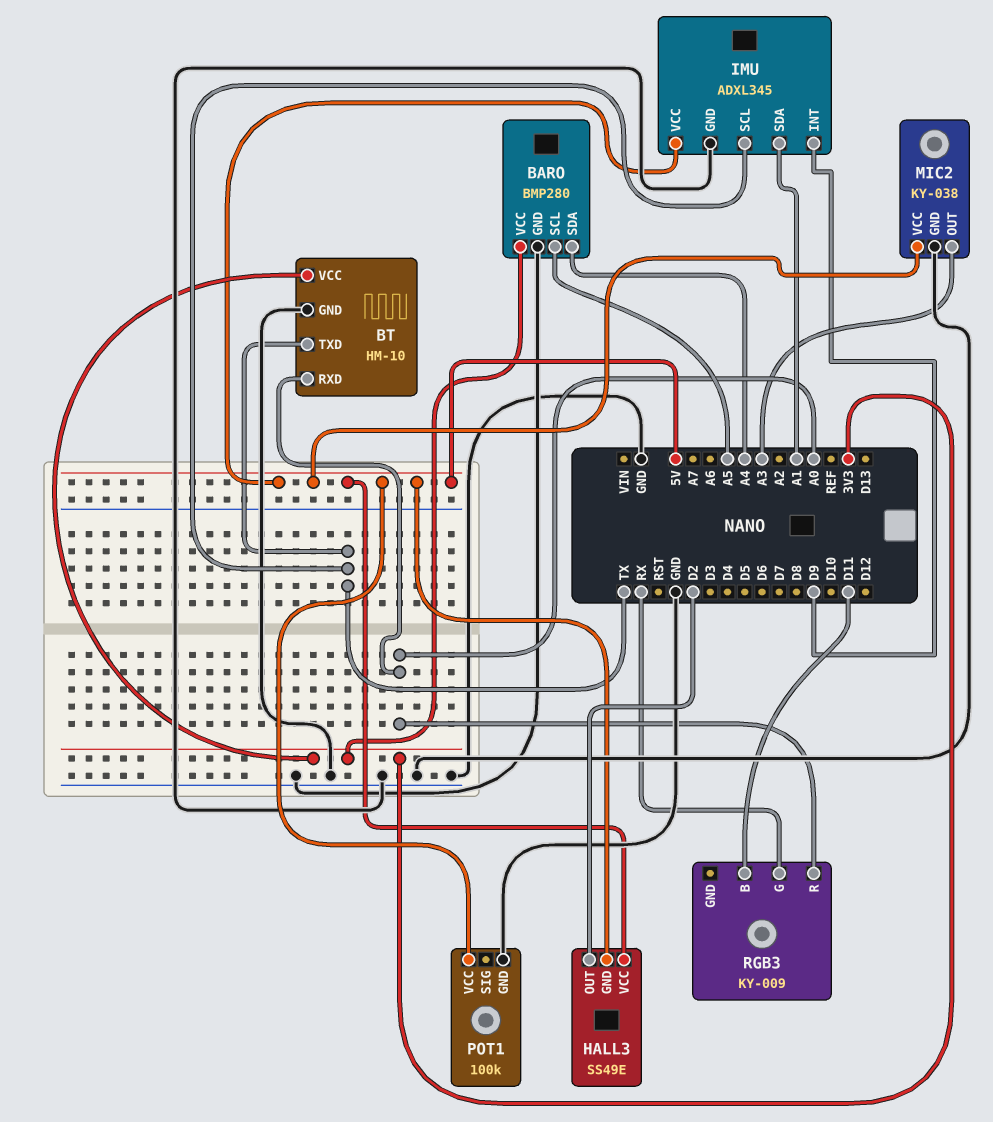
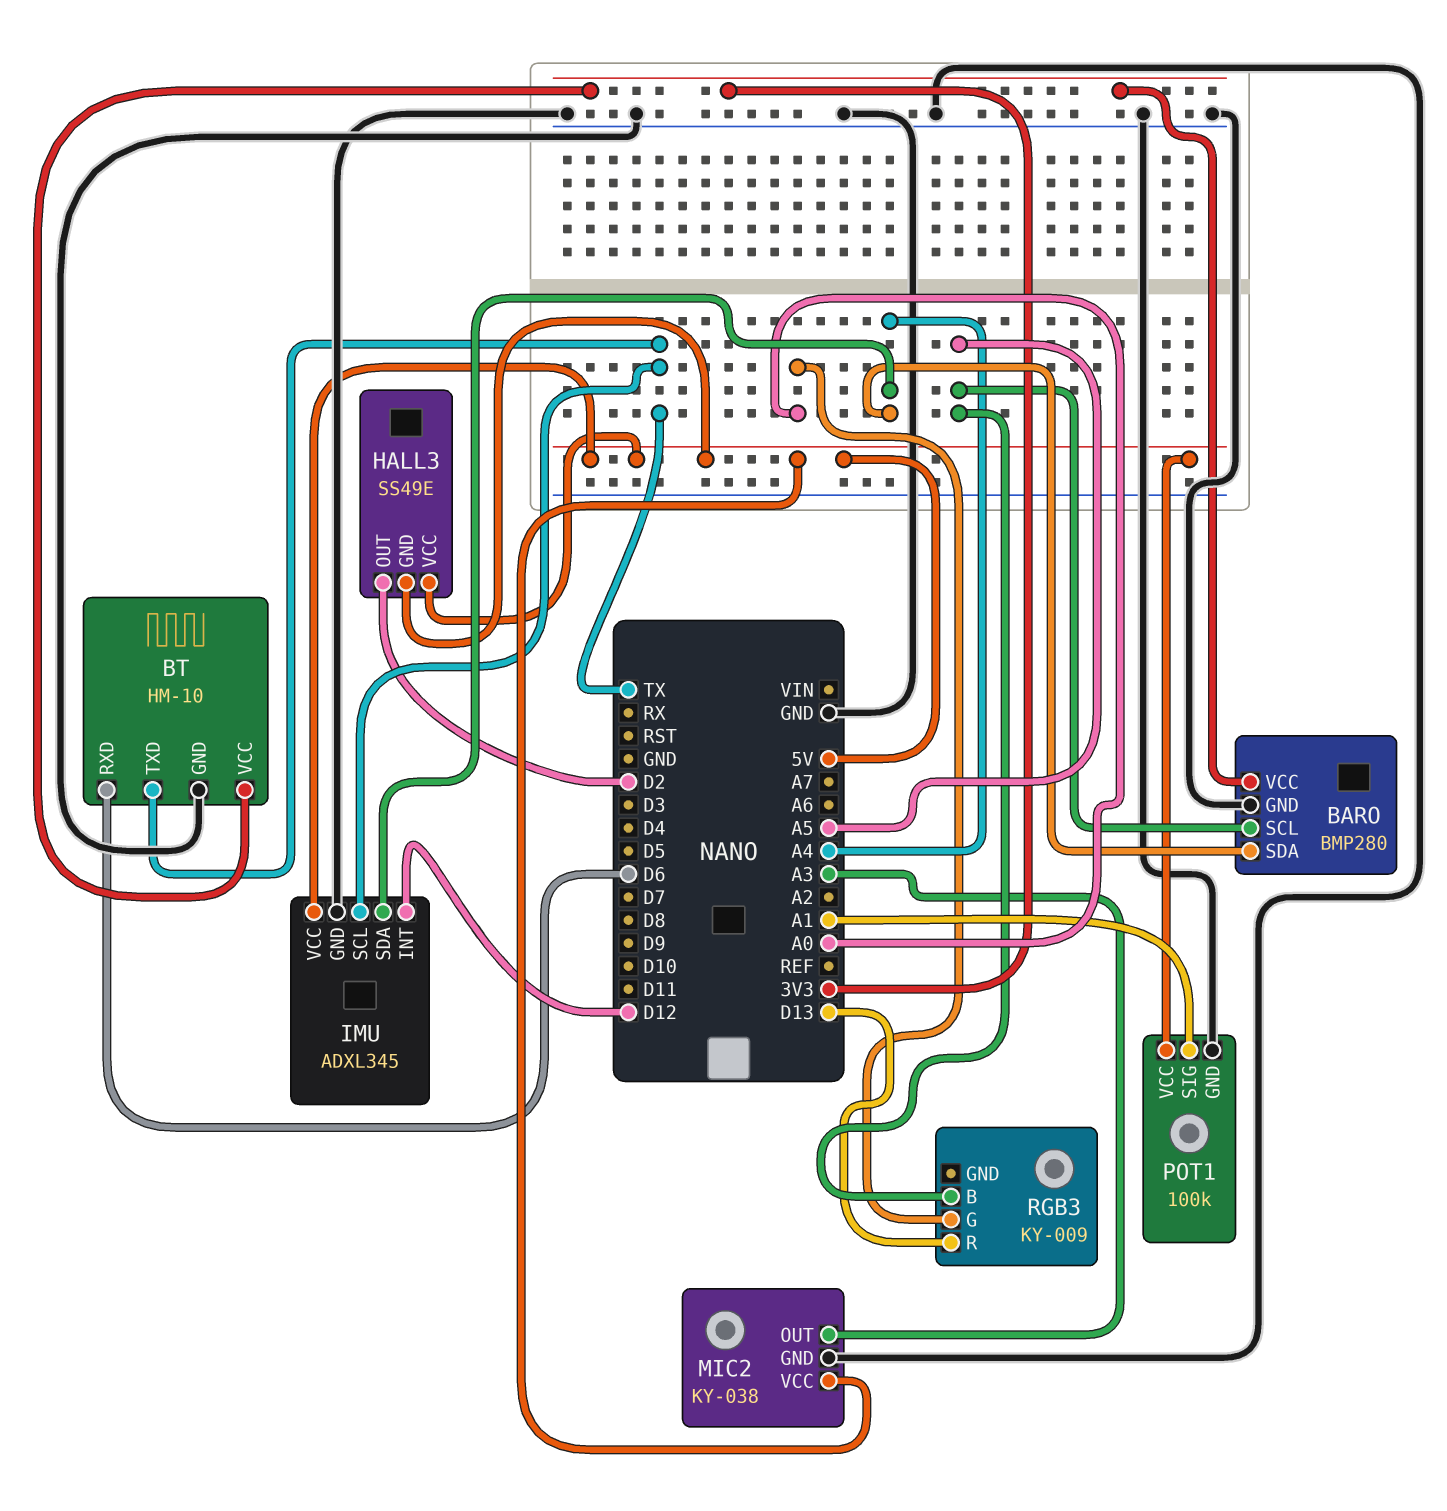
BT pin RXD: A0 -> D6
IMU pin INT: D9 -> D12
IMU pin SDA: A1 -> A4
POT1 pin SIG: none -> A1
RGB3 pin B: D11 -> A5
RGB3 pin G: RX -> A0
RGB3 pin R: A0 -> D13

